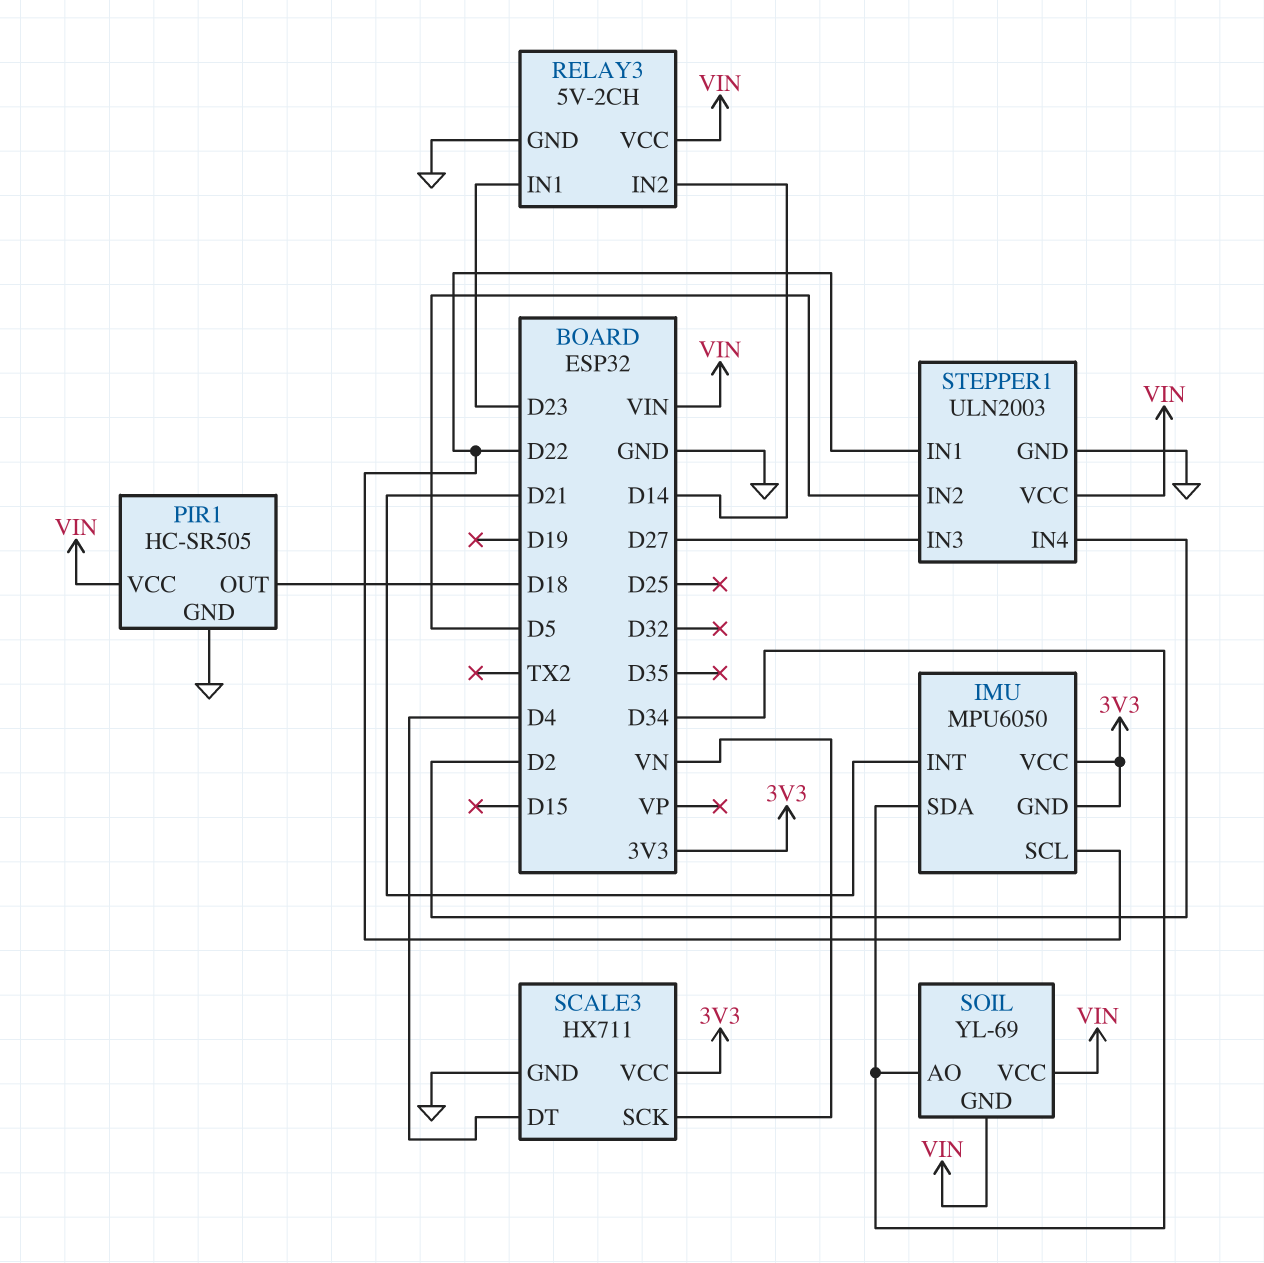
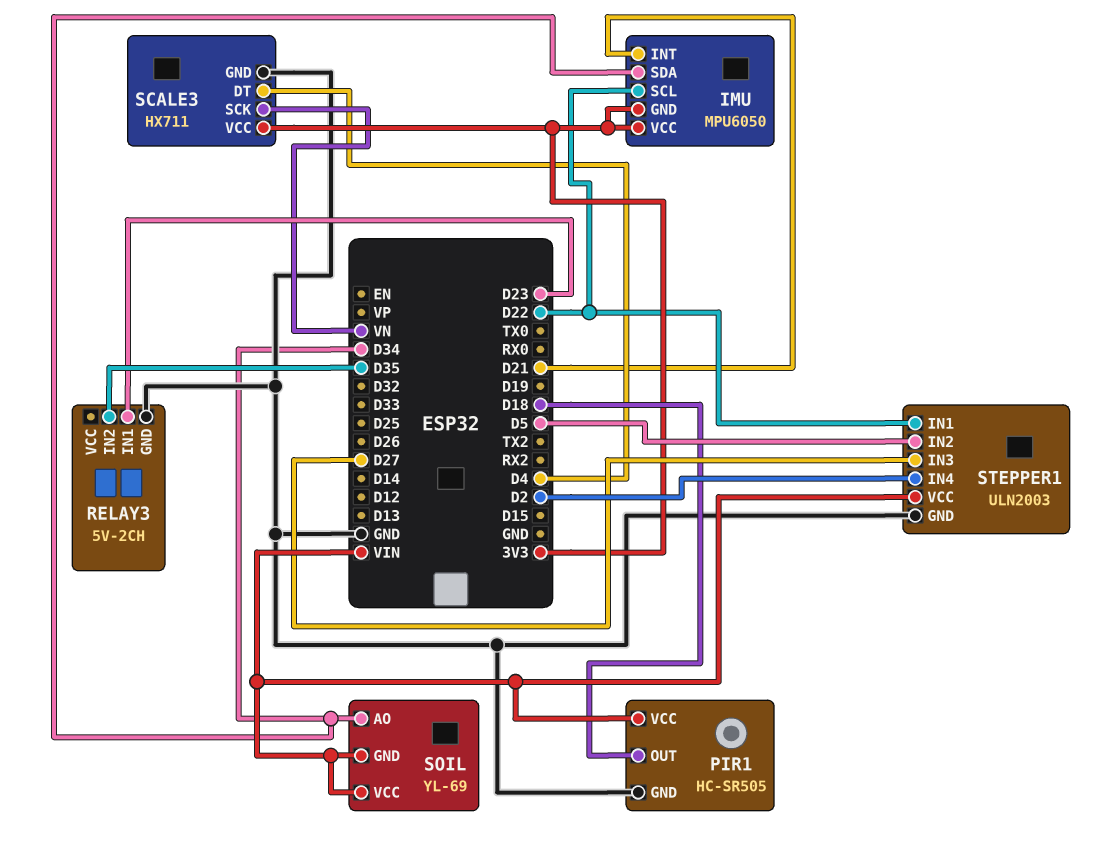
RELAY3 pin IN2: D14 -> D35
RELAY3 pin VCC: VIN -> none

